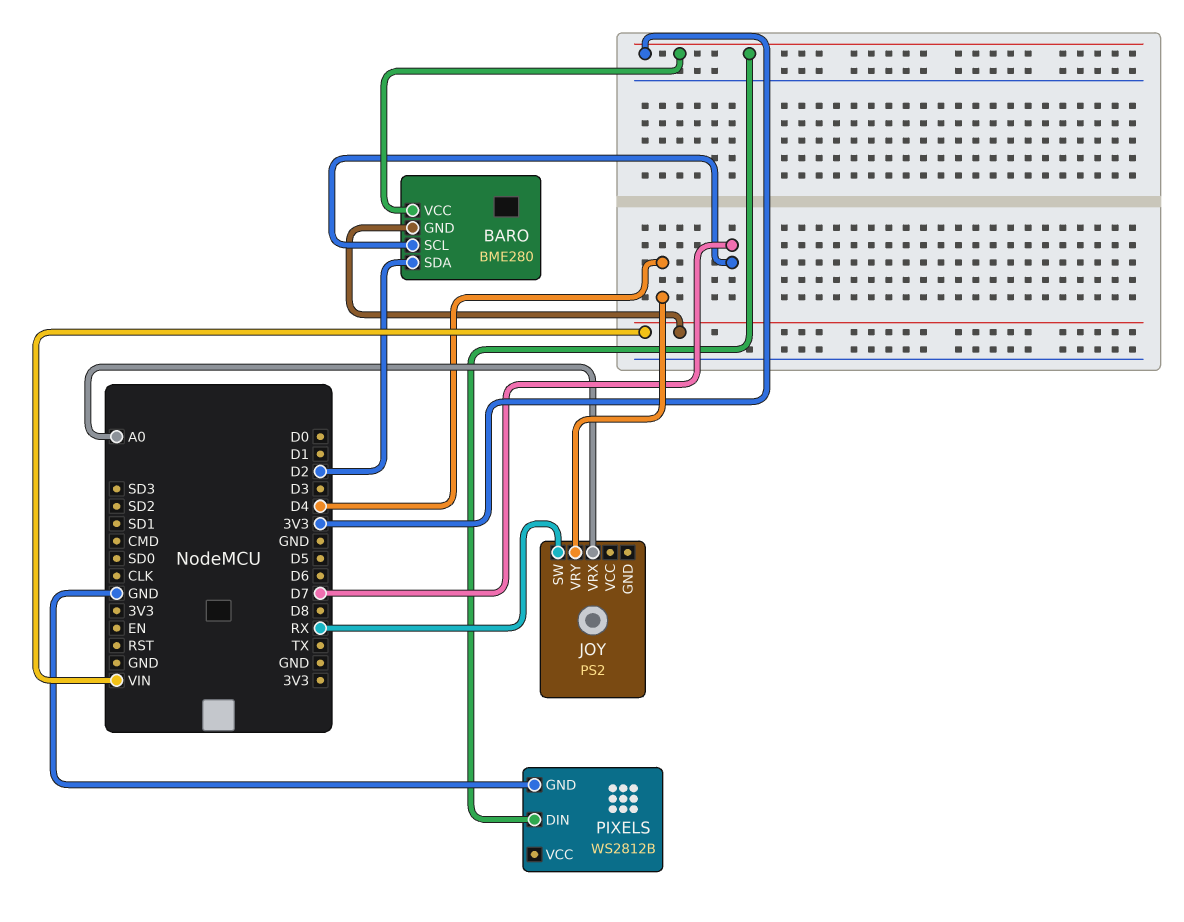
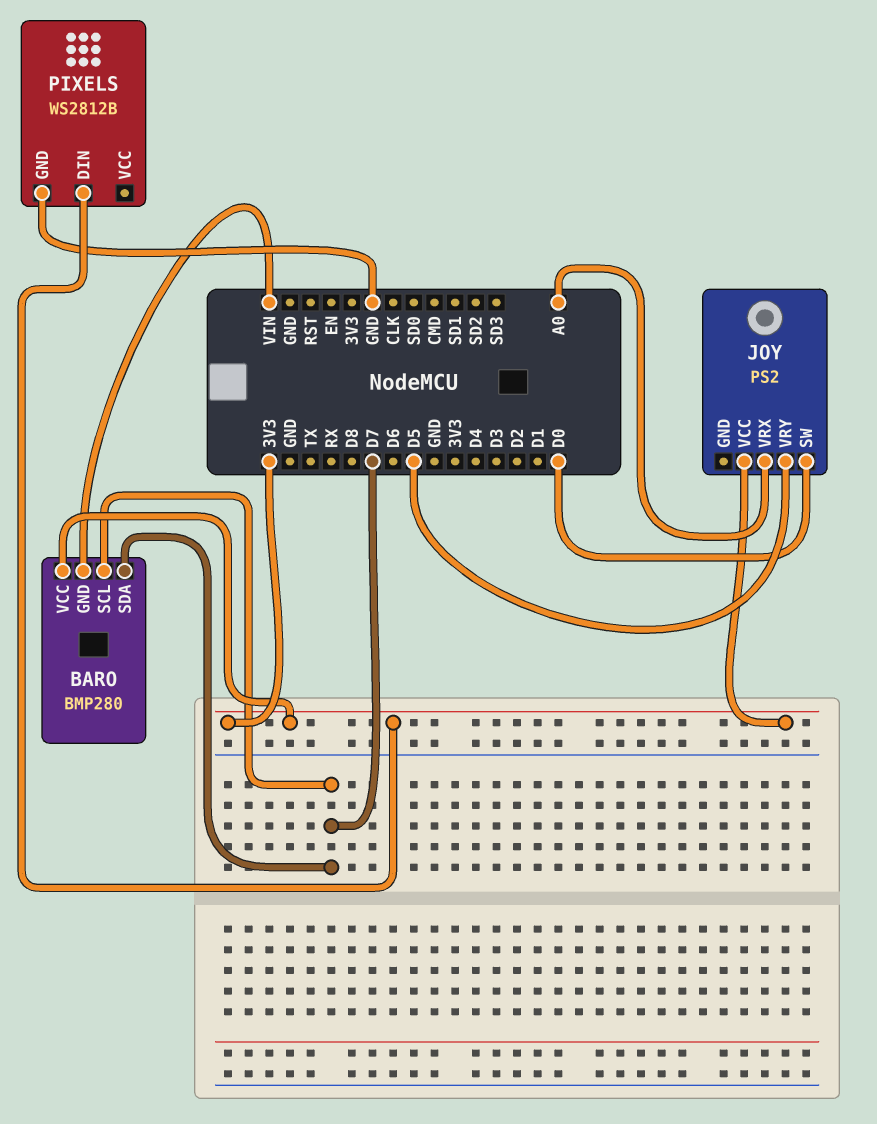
BARO: BME280 -> BMP280
BARO pin SDA: D2 -> D7
JOY pin SW: RX -> D0
JOY pin VCC: none -> 3V3
JOY pin VRY: D4 -> D5

